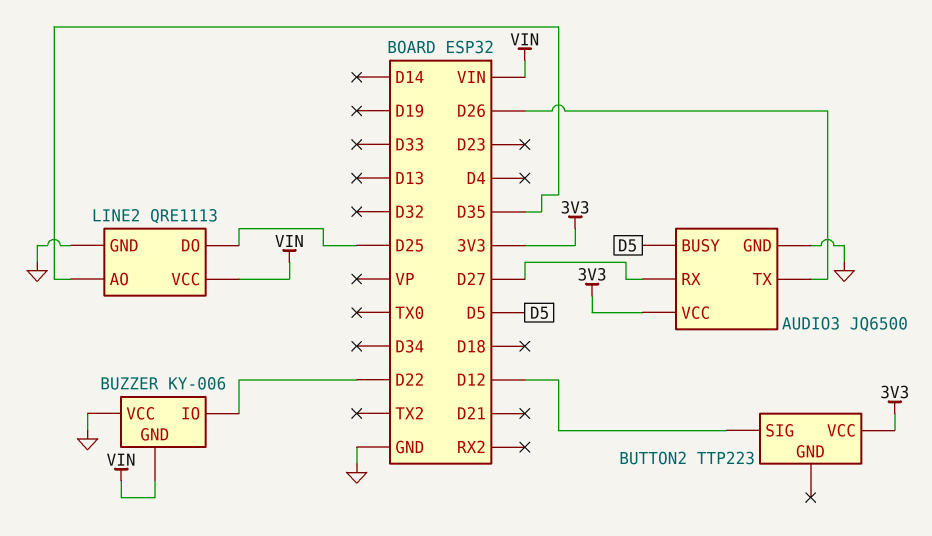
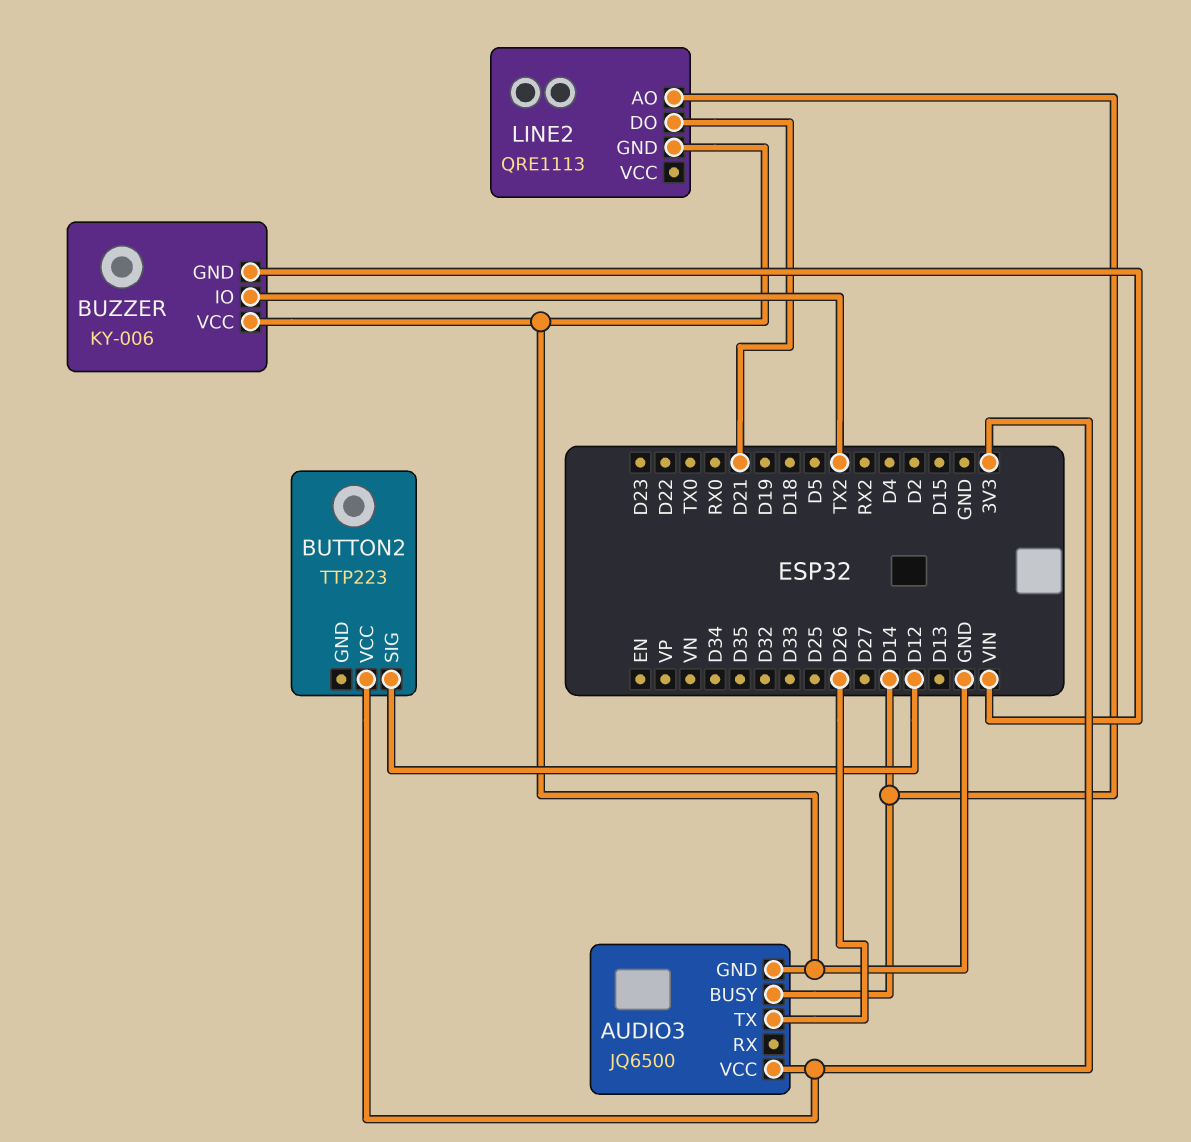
AUDIO3 pin BUSY: D5 -> D14
AUDIO3 pin RX: D27 -> none
BUZZER pin IO: D22 -> TX2
LINE2 pin AO: D35 -> D14
LINE2 pin DO: D25 -> D21
LINE2 pin VCC: VIN -> none

